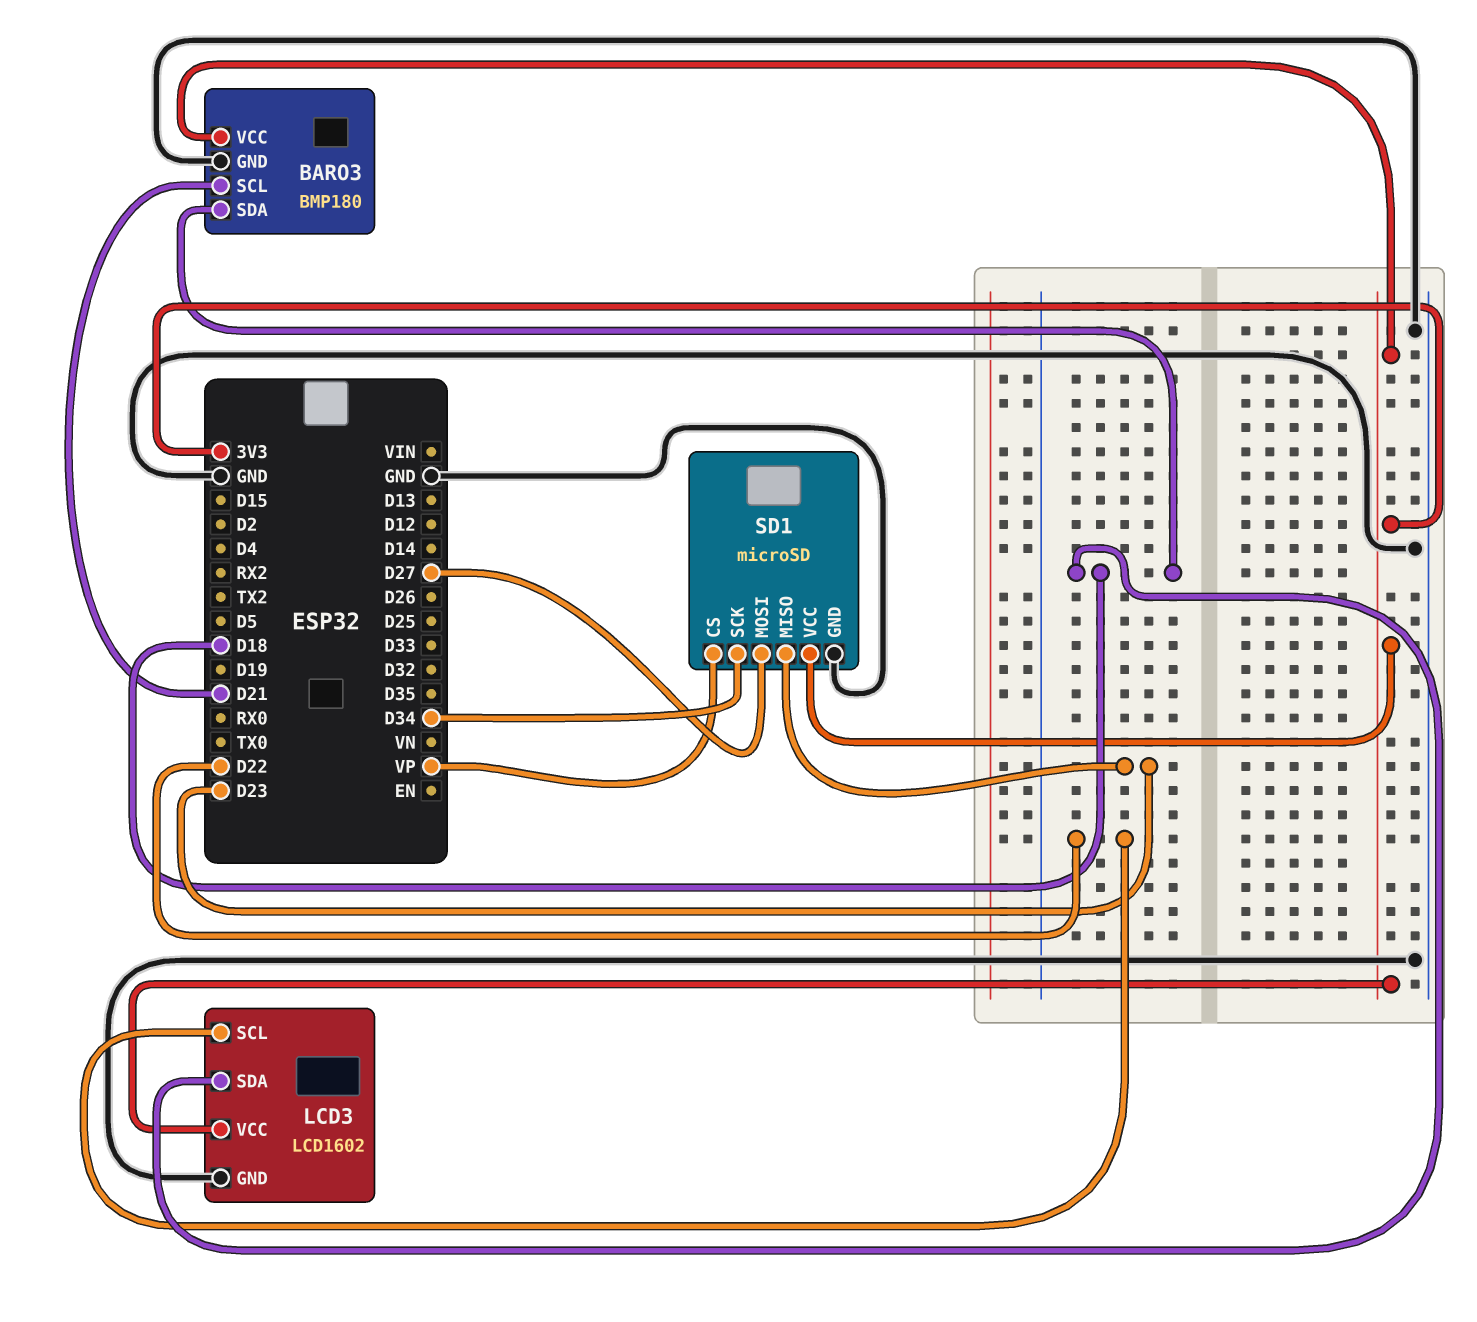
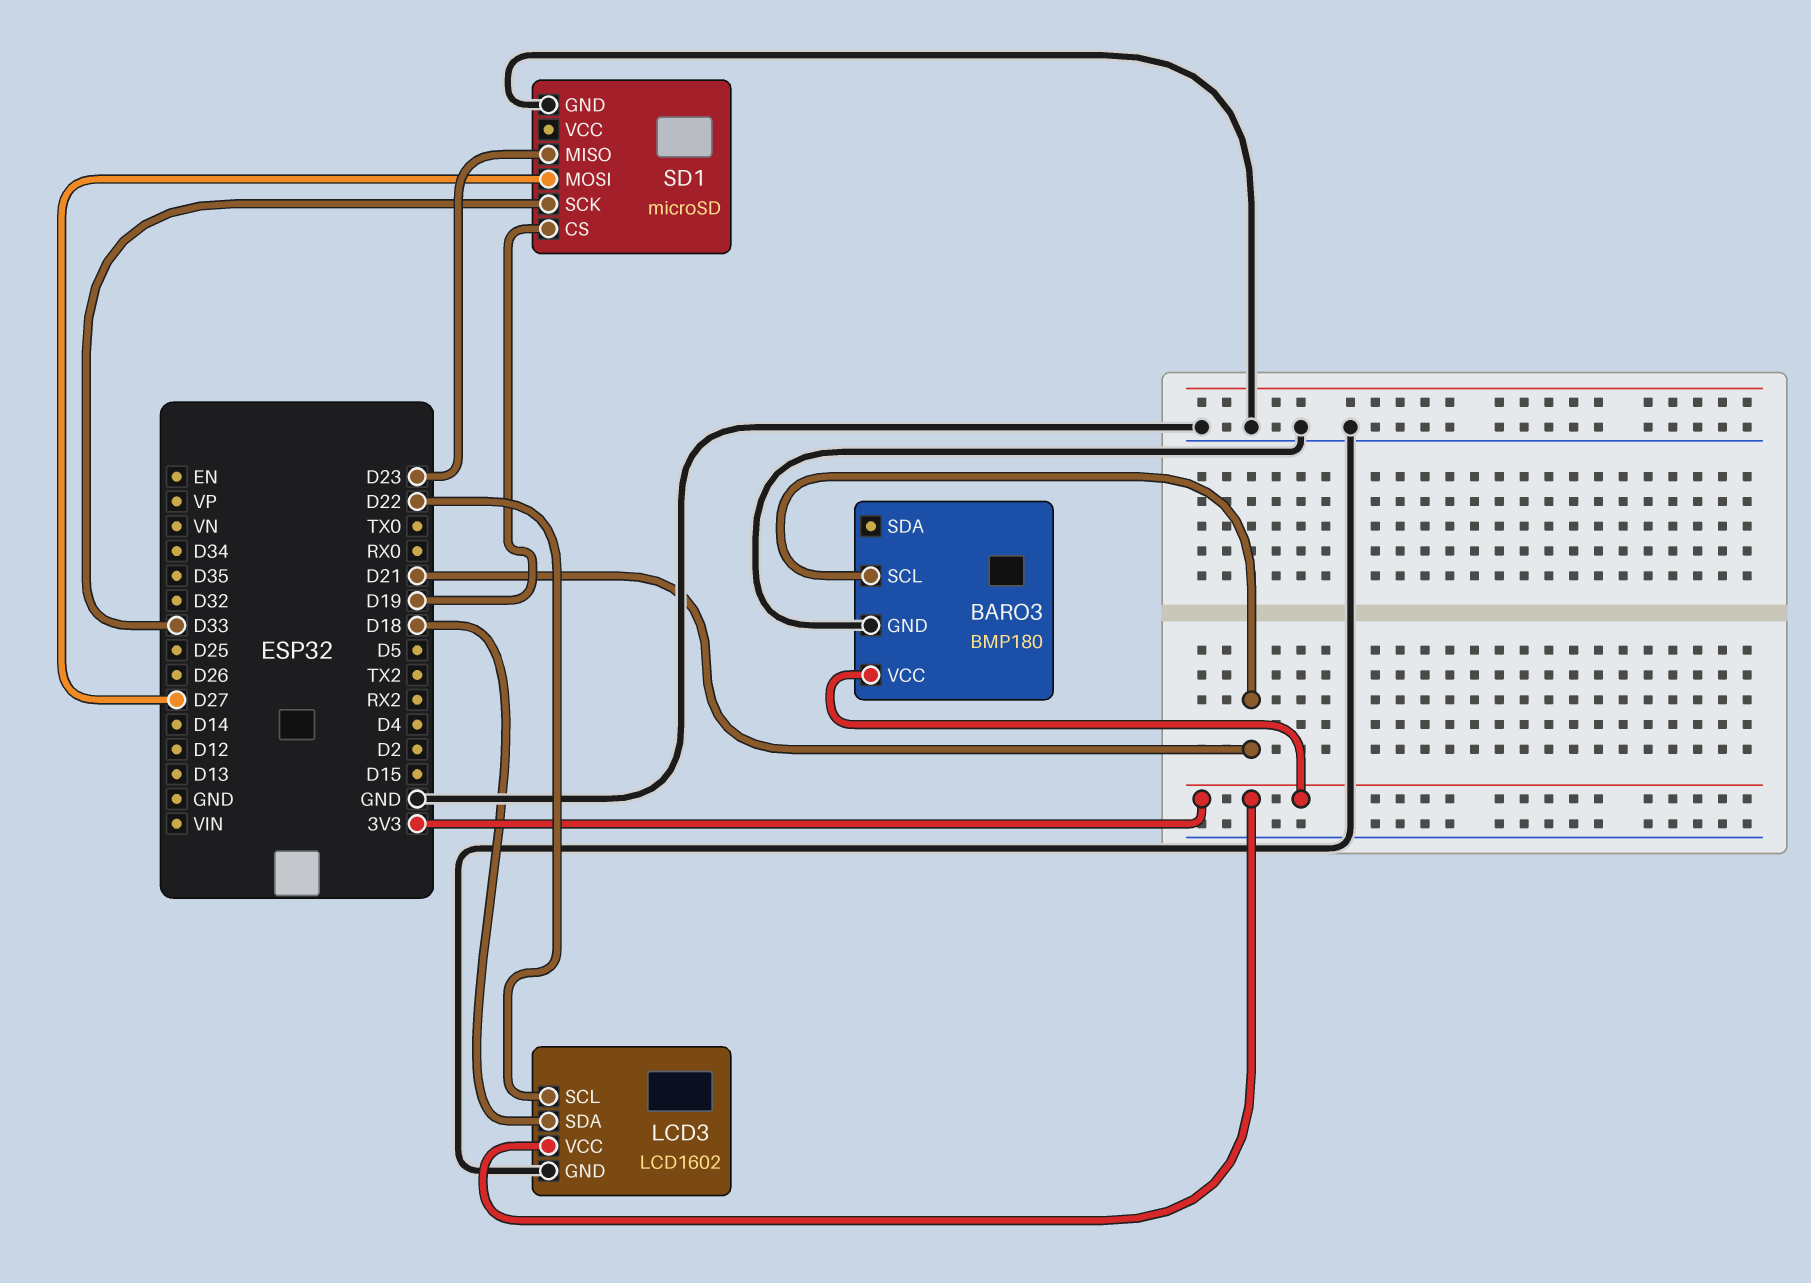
BARO3 pin SDA: D18 -> none
SD1 pin CS: VP -> D19
SD1 pin SCK: D34 -> D33
SD1 pin VCC: 3V3 -> none

